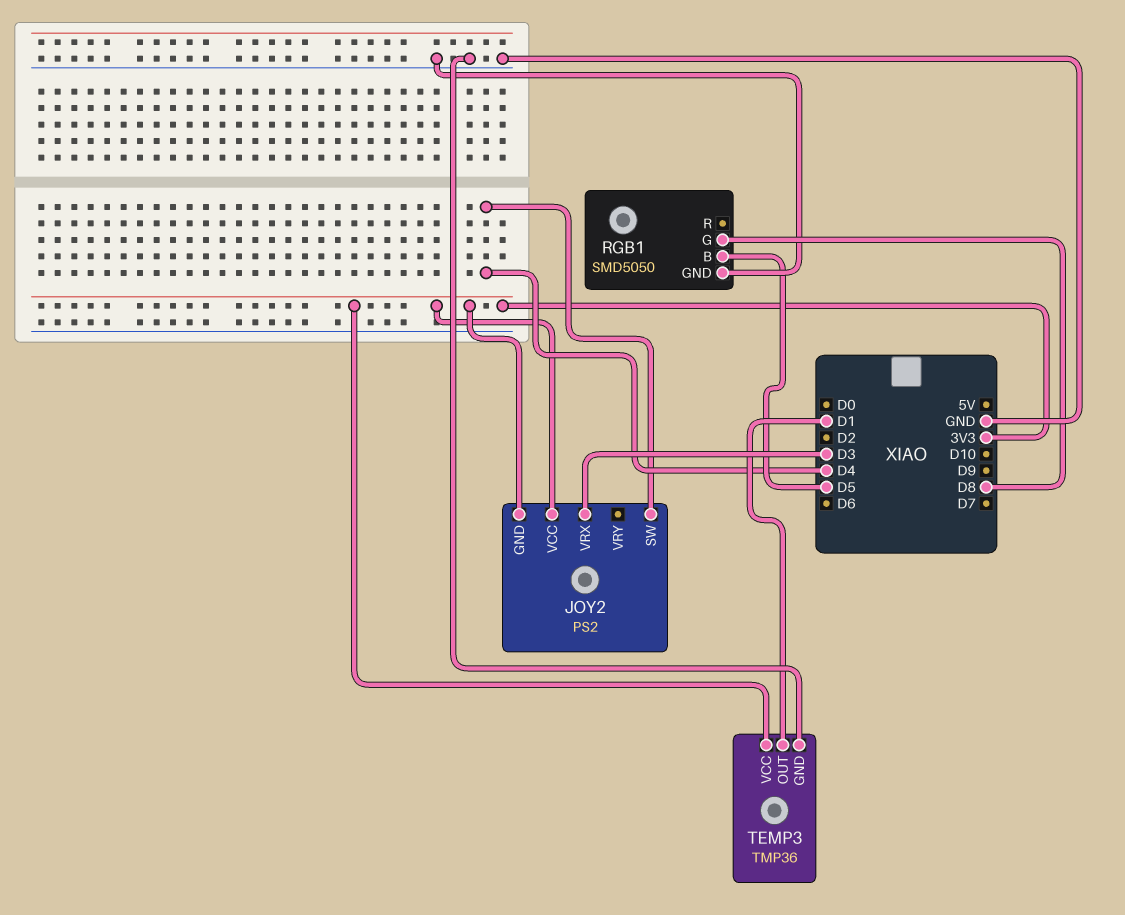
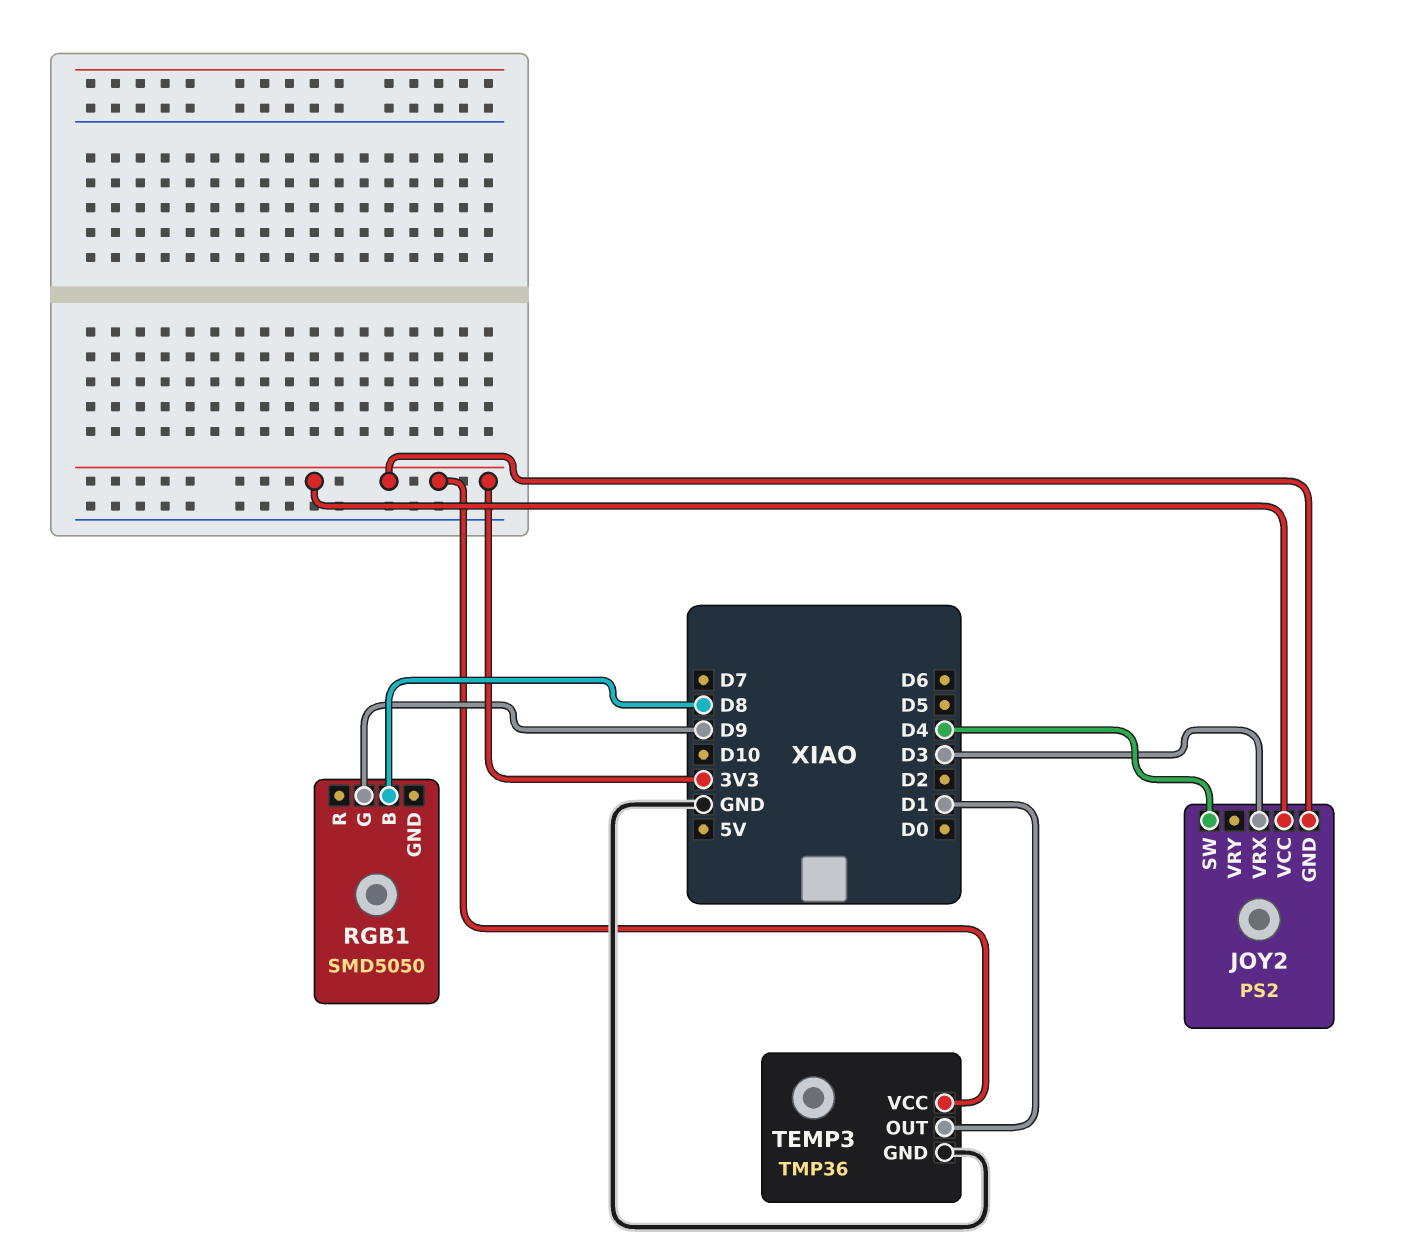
RGB1 pin B: D5 -> D8
RGB1 pin G: D8 -> D9
RGB1 pin GND: GND -> none

